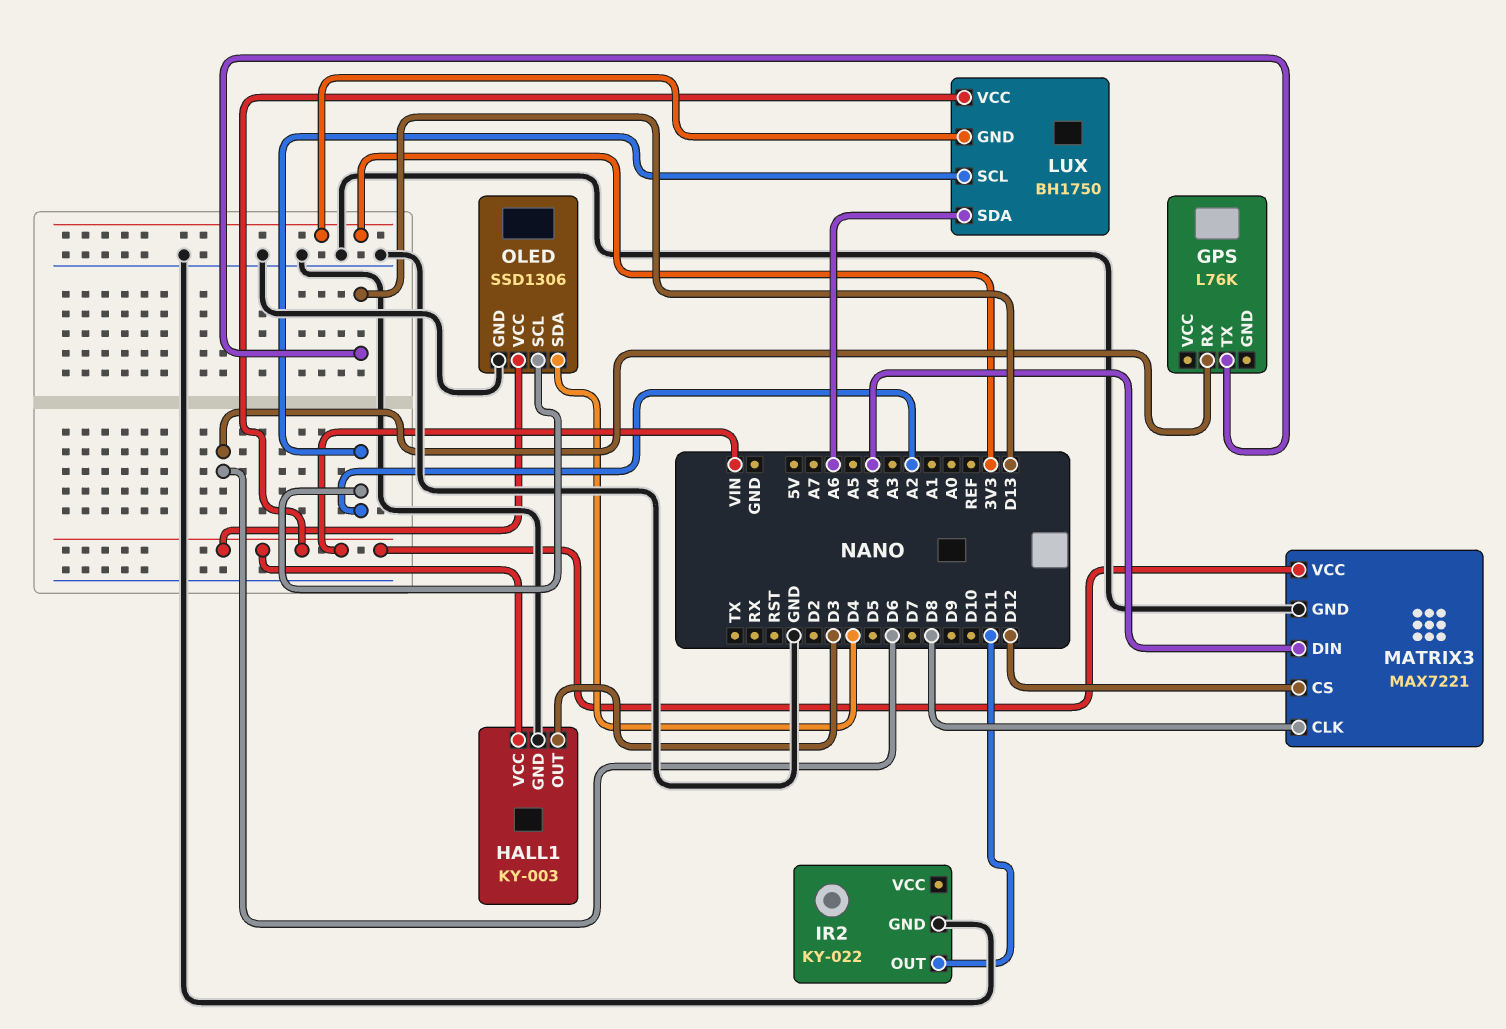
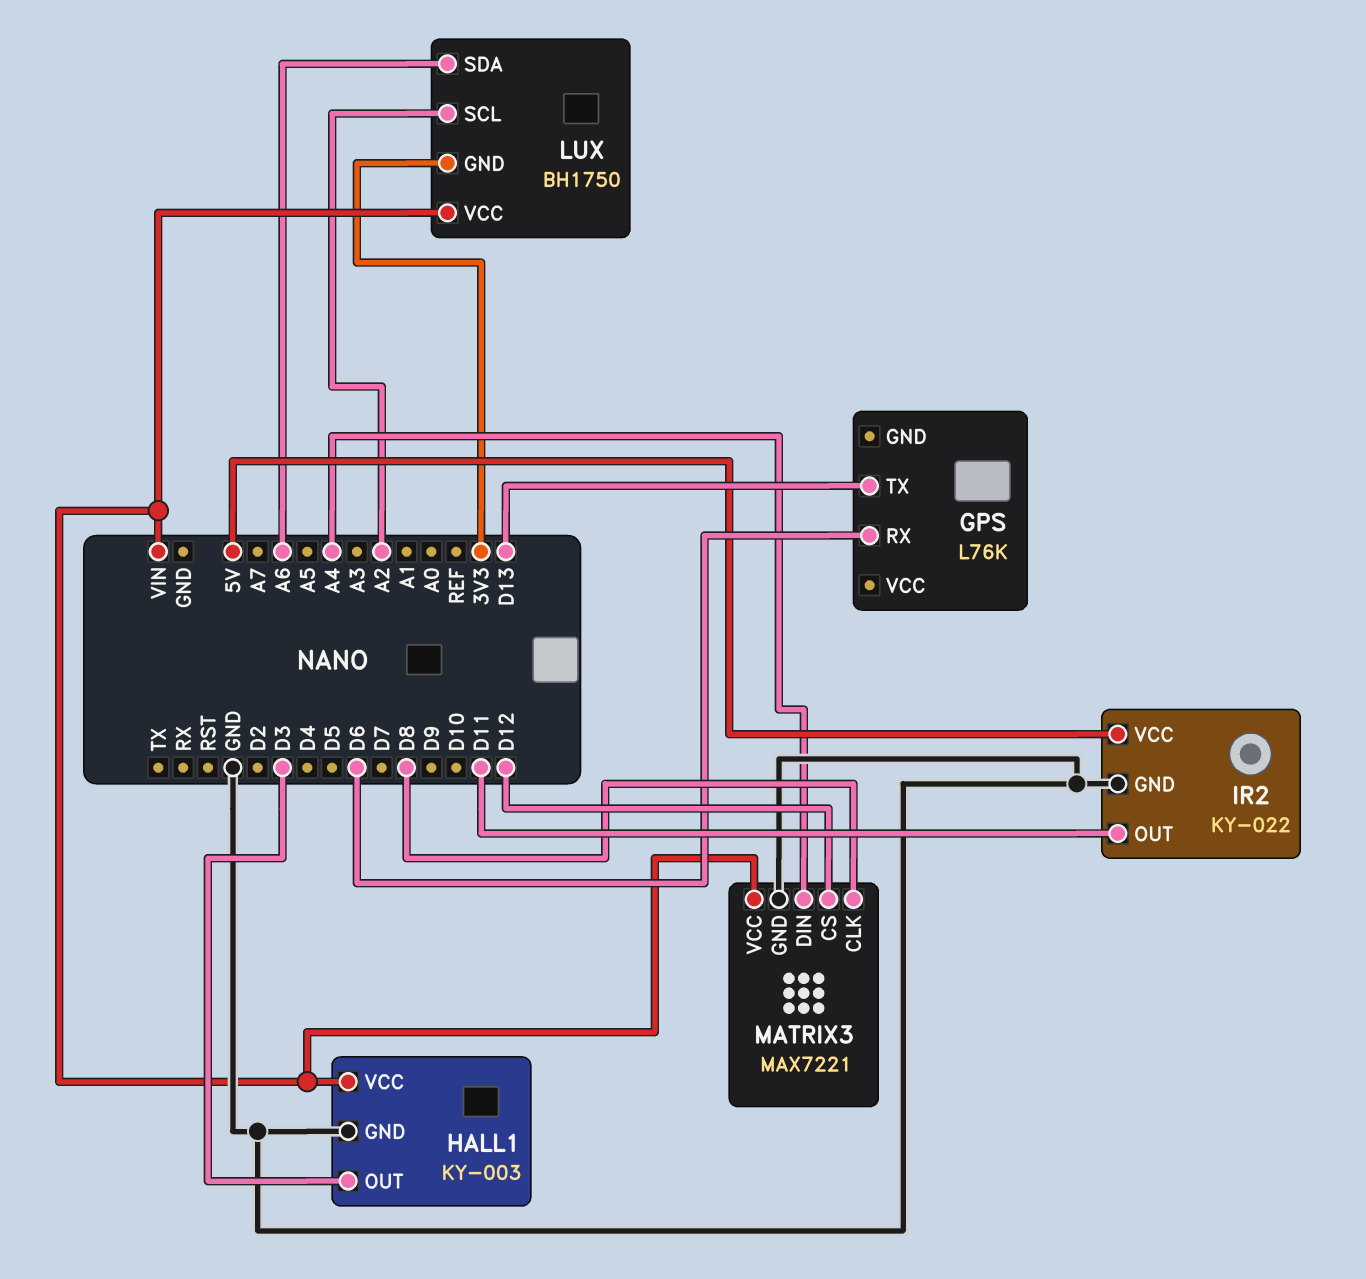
IR2 pin VCC: none -> 5V
OLED: SSD1306 -> none
OLED pin GND: GND -> none
OLED pin SCL: A2 -> none
OLED pin SDA: D4 -> none
OLED pin VCC: VIN -> none

